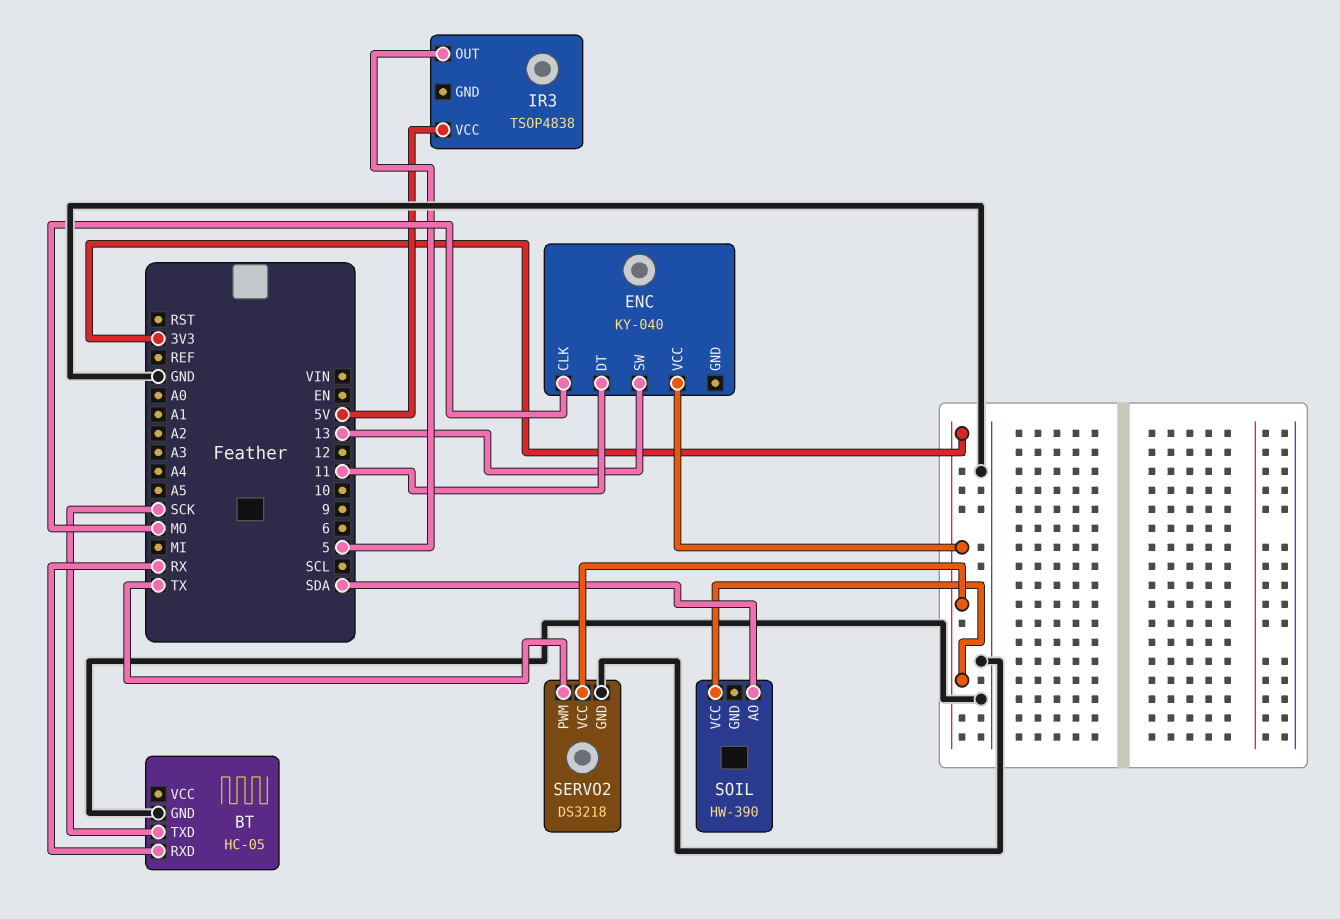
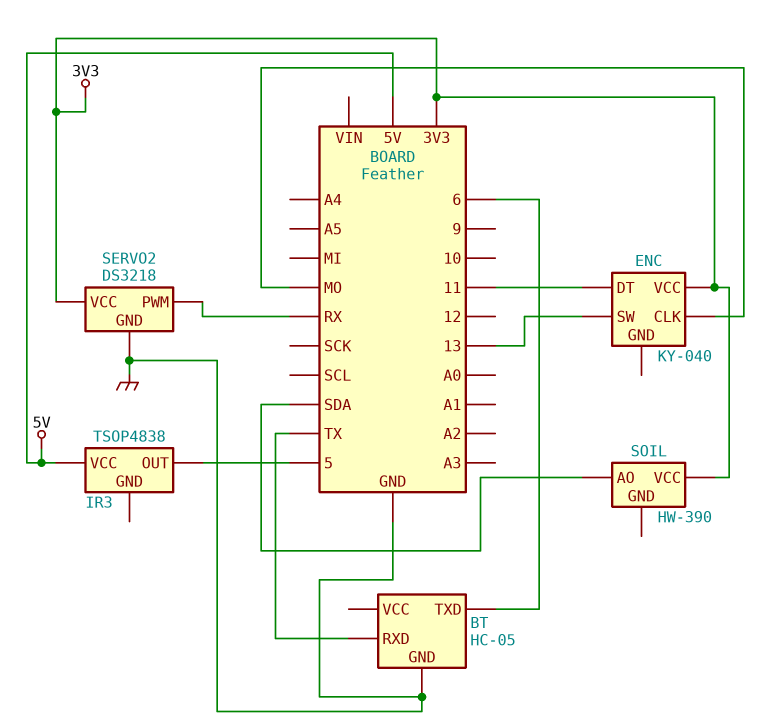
BT pin RXD: RX -> TX
BT pin TXD: SCK -> 6
SERVO2 pin PWM: TX -> RX

